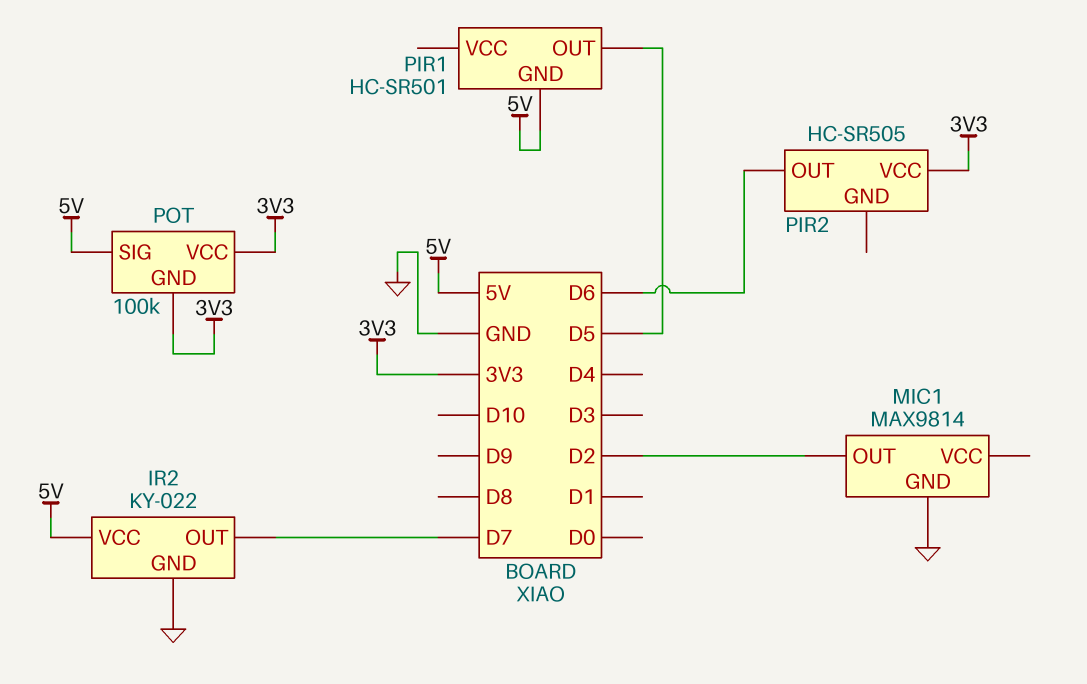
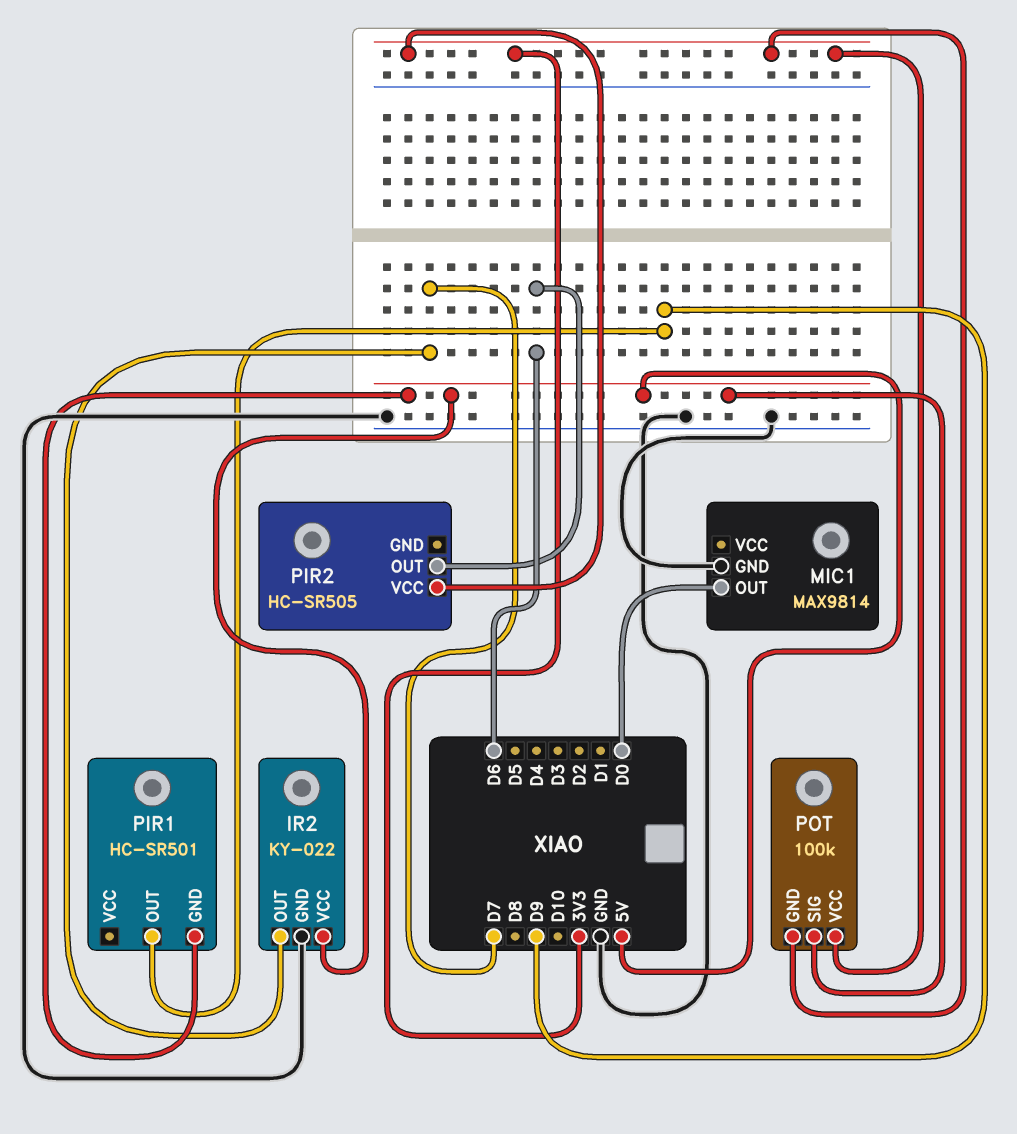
MIC1 pin OUT: D2 -> D0
PIR1 pin OUT: D5 -> D9

